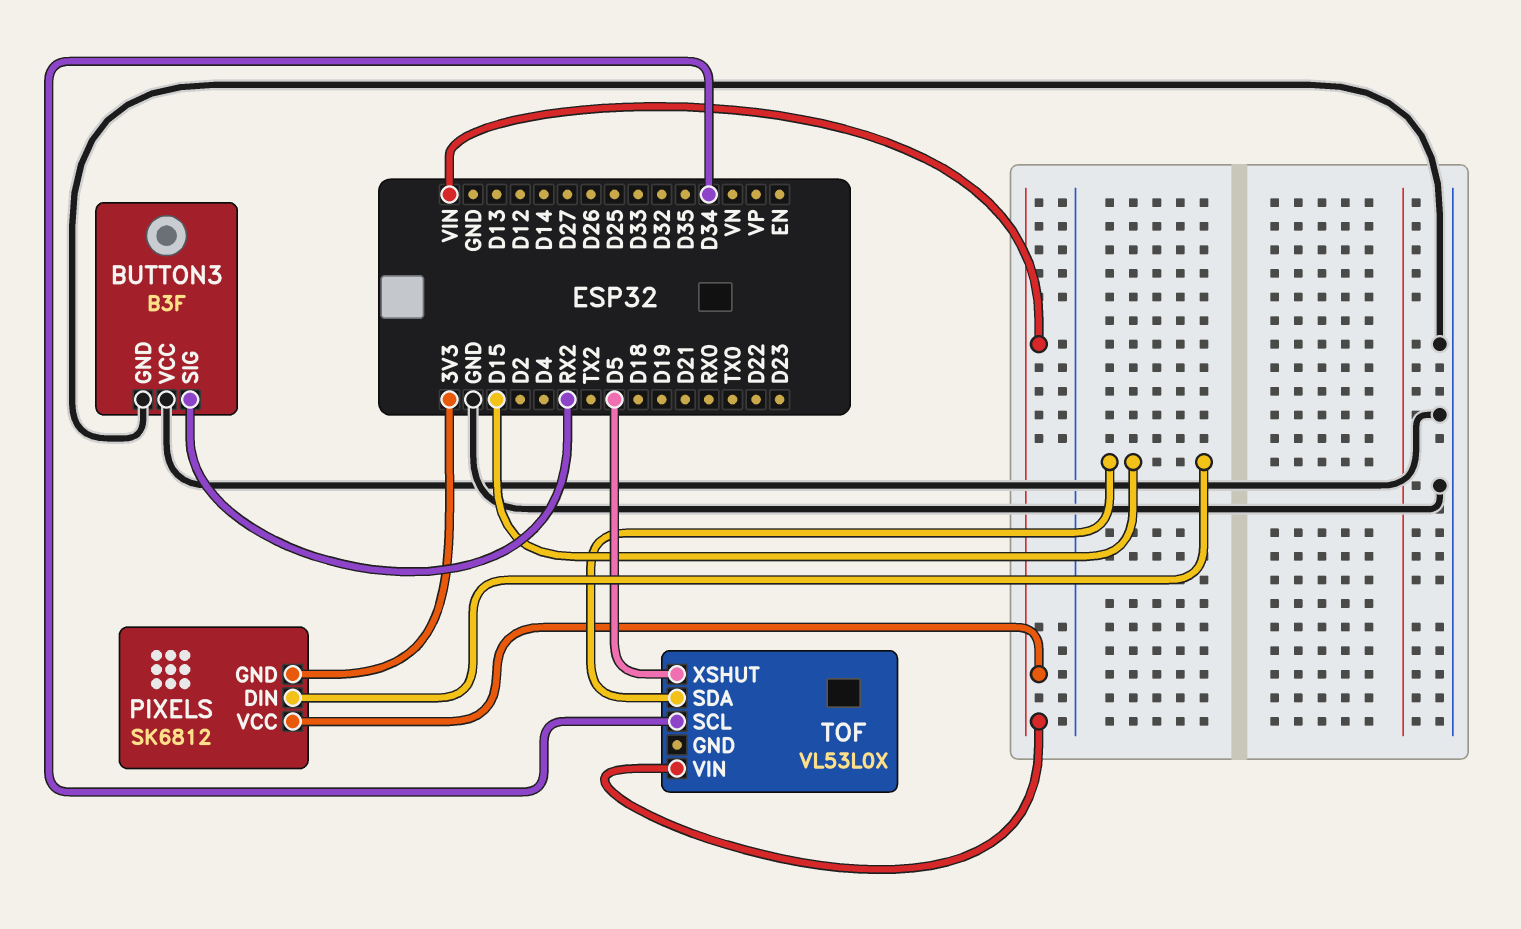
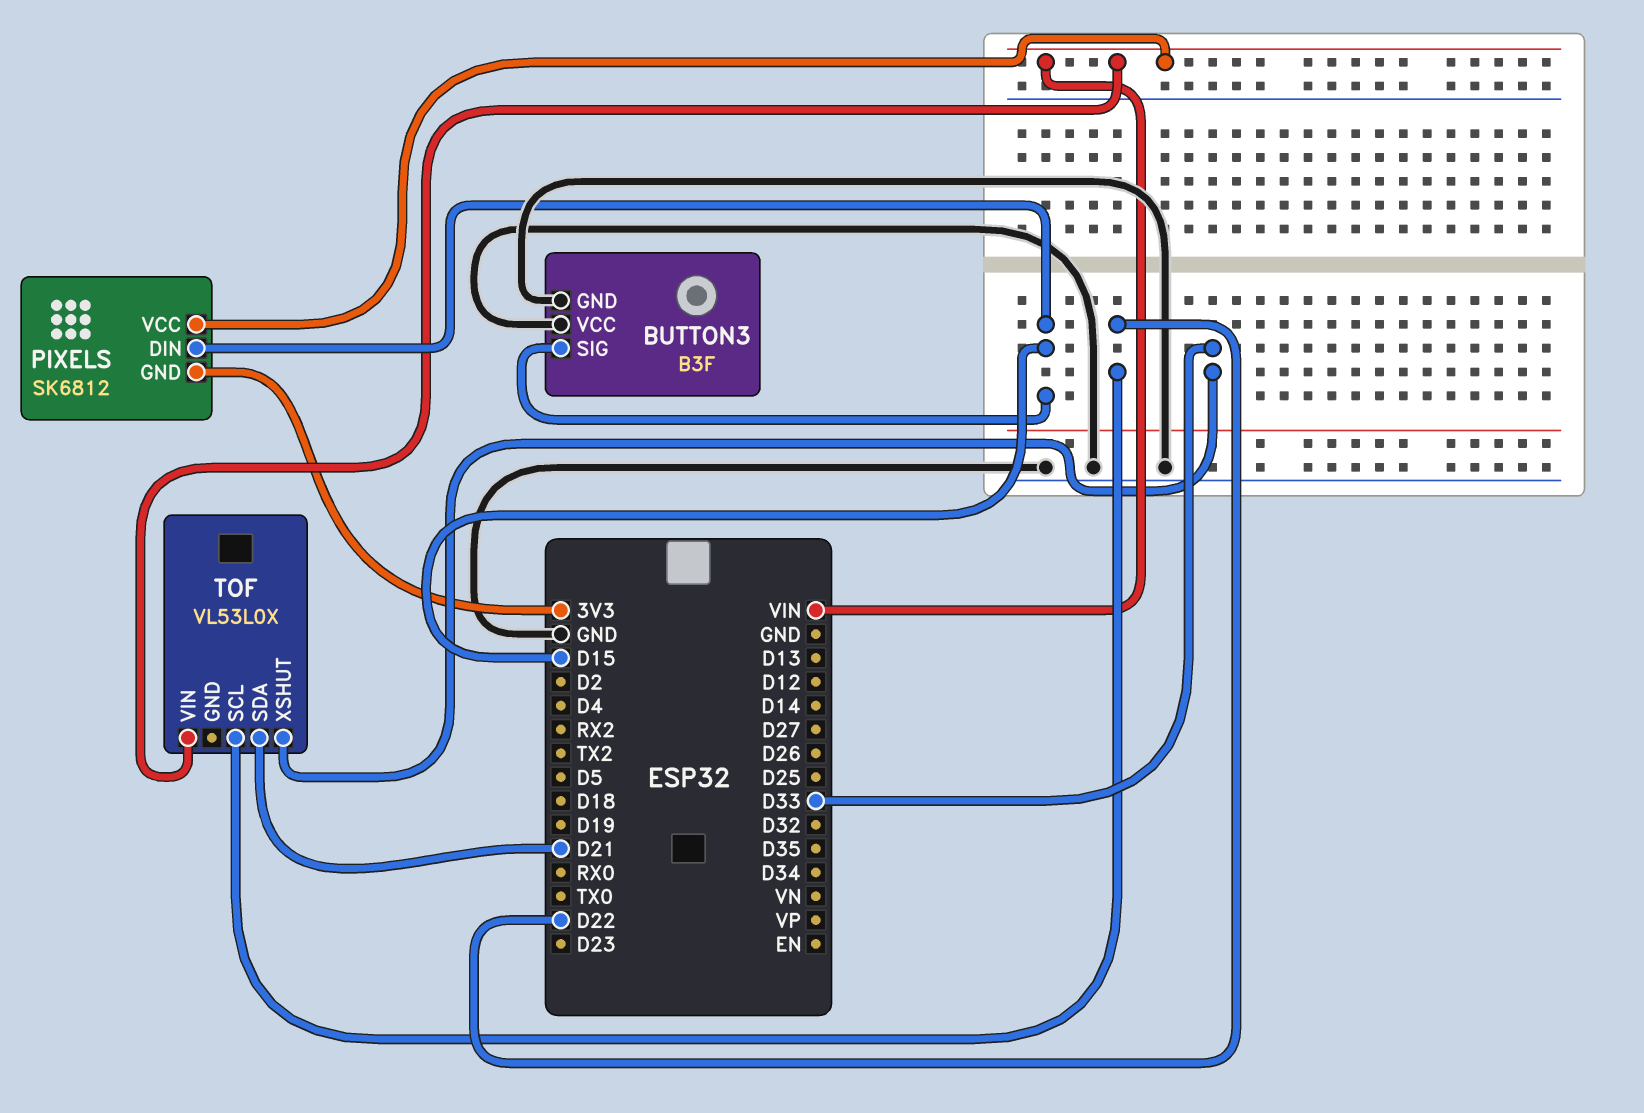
BUTTON3 pin SIG: RX2 -> D15
TOF pin SCL: D34 -> D22
TOF pin SDA: D15 -> D21
TOF pin XSHUT: D5 -> D33

